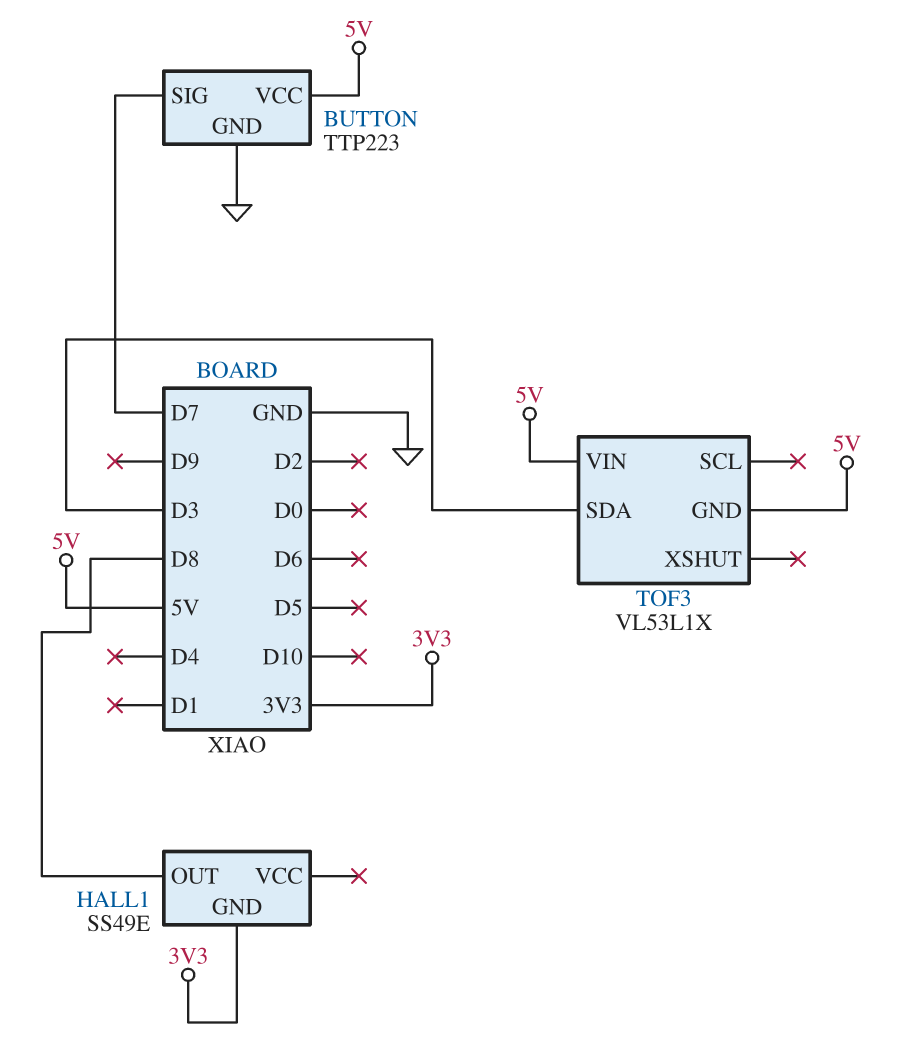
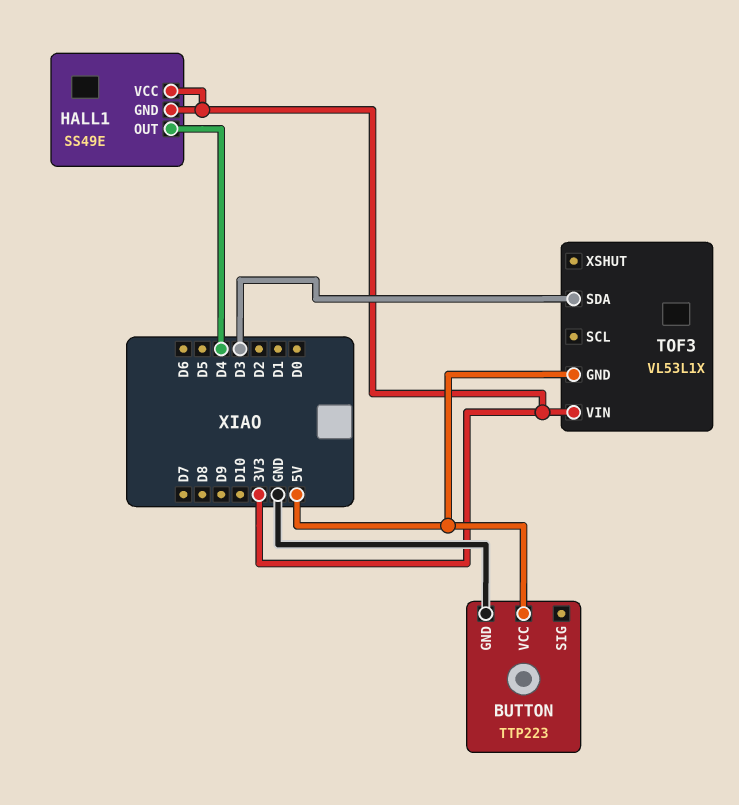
BUTTON pin SIG: D7 -> none
HALL1 pin OUT: D8 -> D4
HALL1 pin VCC: none -> 3V3
TOF3 pin VIN: 5V -> 3V3

